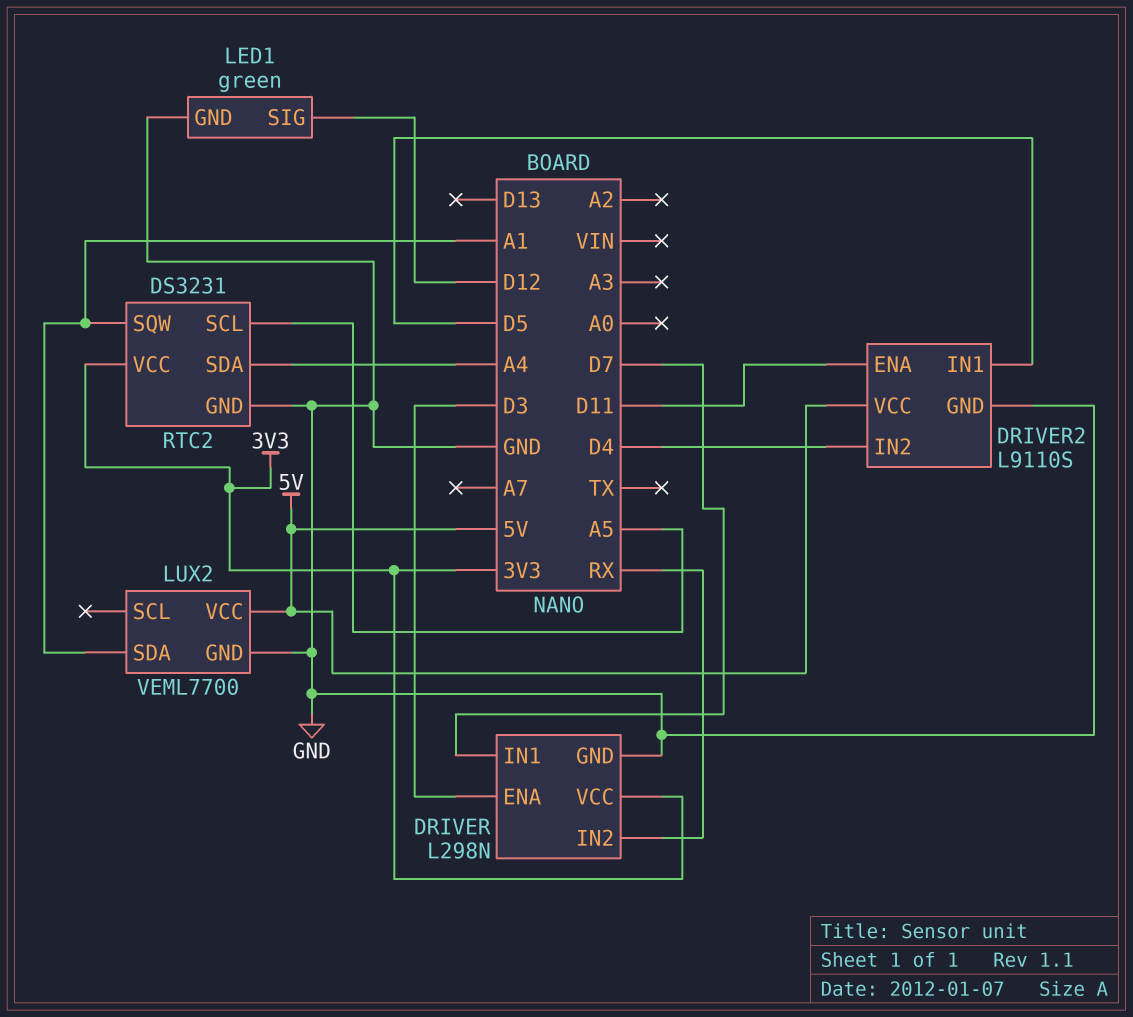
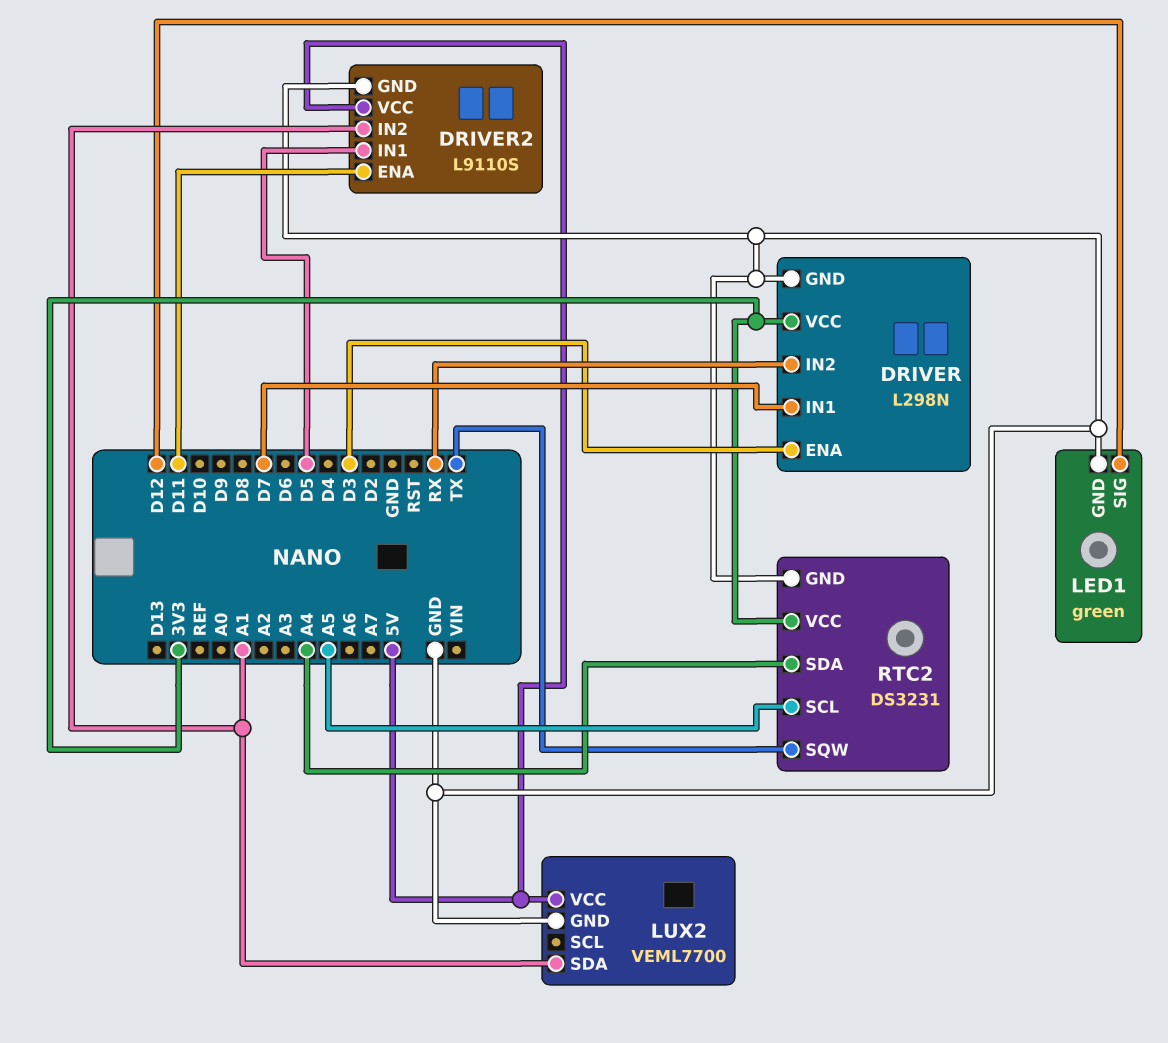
DRIVER2 pin IN2: D4 -> A1
RTC2 pin SQW: A1 -> TX

